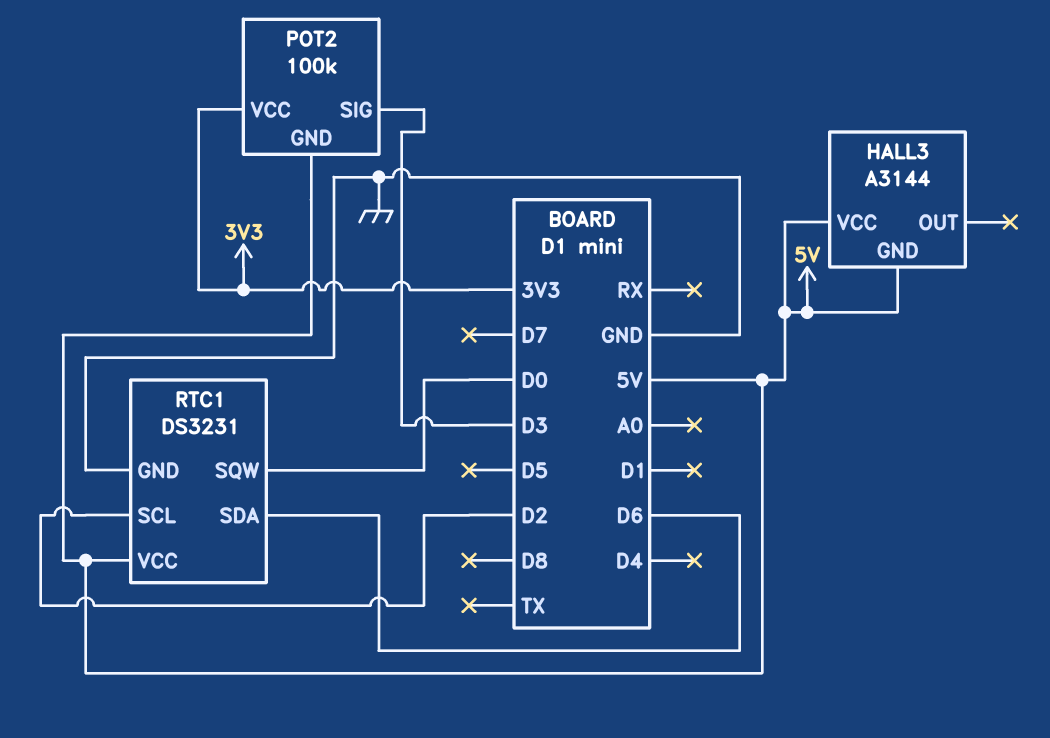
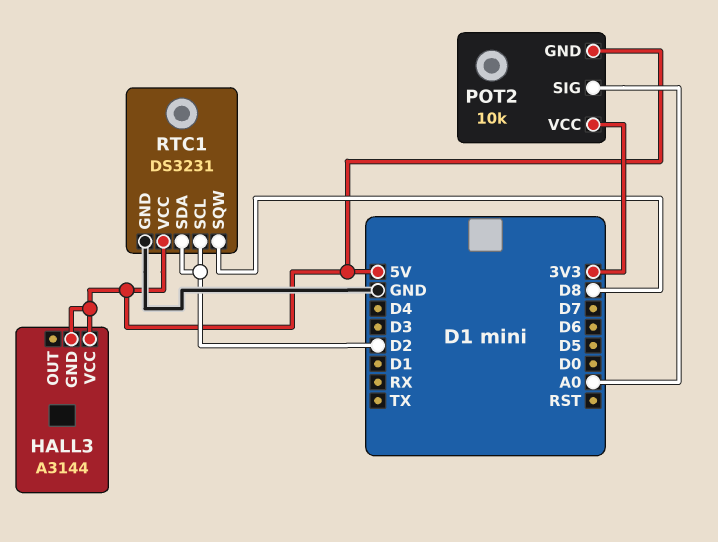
POT2: 100k -> 10k
POT2 pin SIG: D3 -> A0
RTC1 pin SDA: D6 -> D2
RTC1 pin SQW: D0 -> D8

